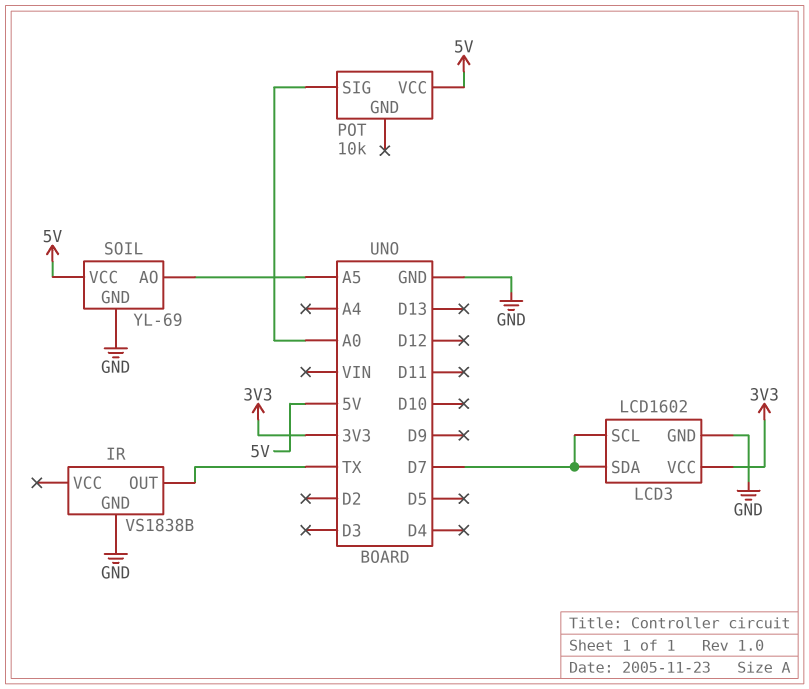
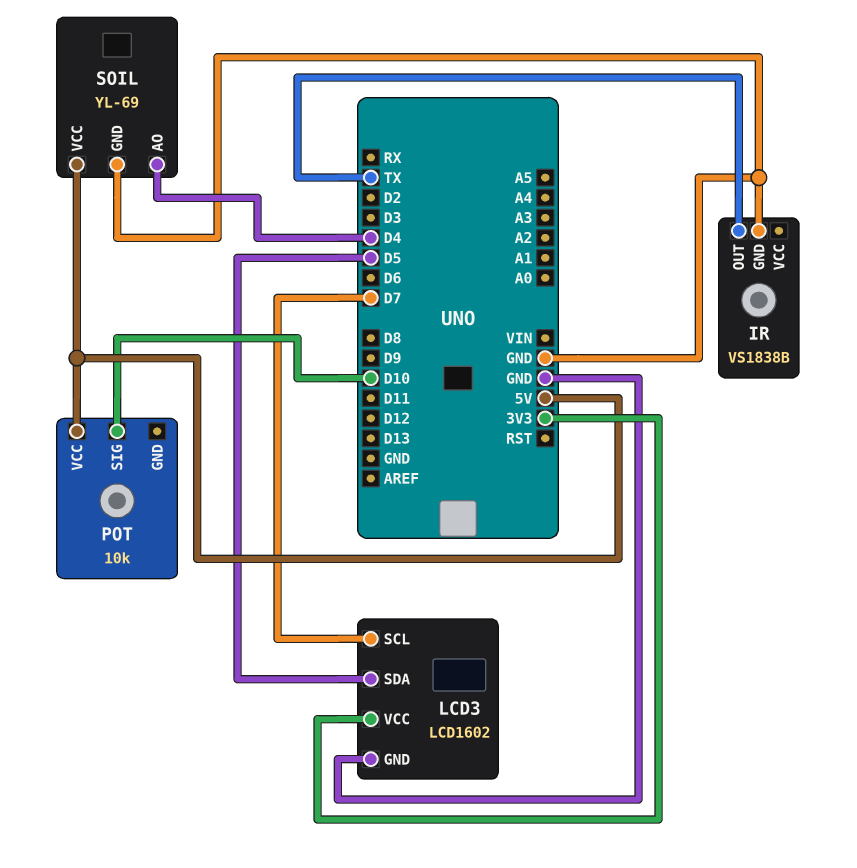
LCD3 pin SDA: D7 -> D5
POT pin SIG: A0 -> D10
SOIL pin AO: A5 -> D4

